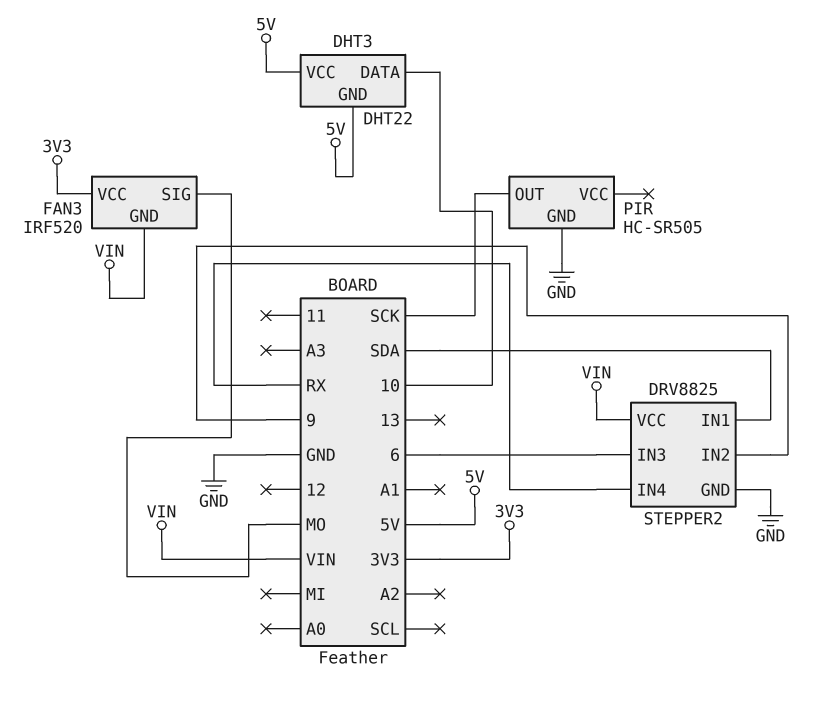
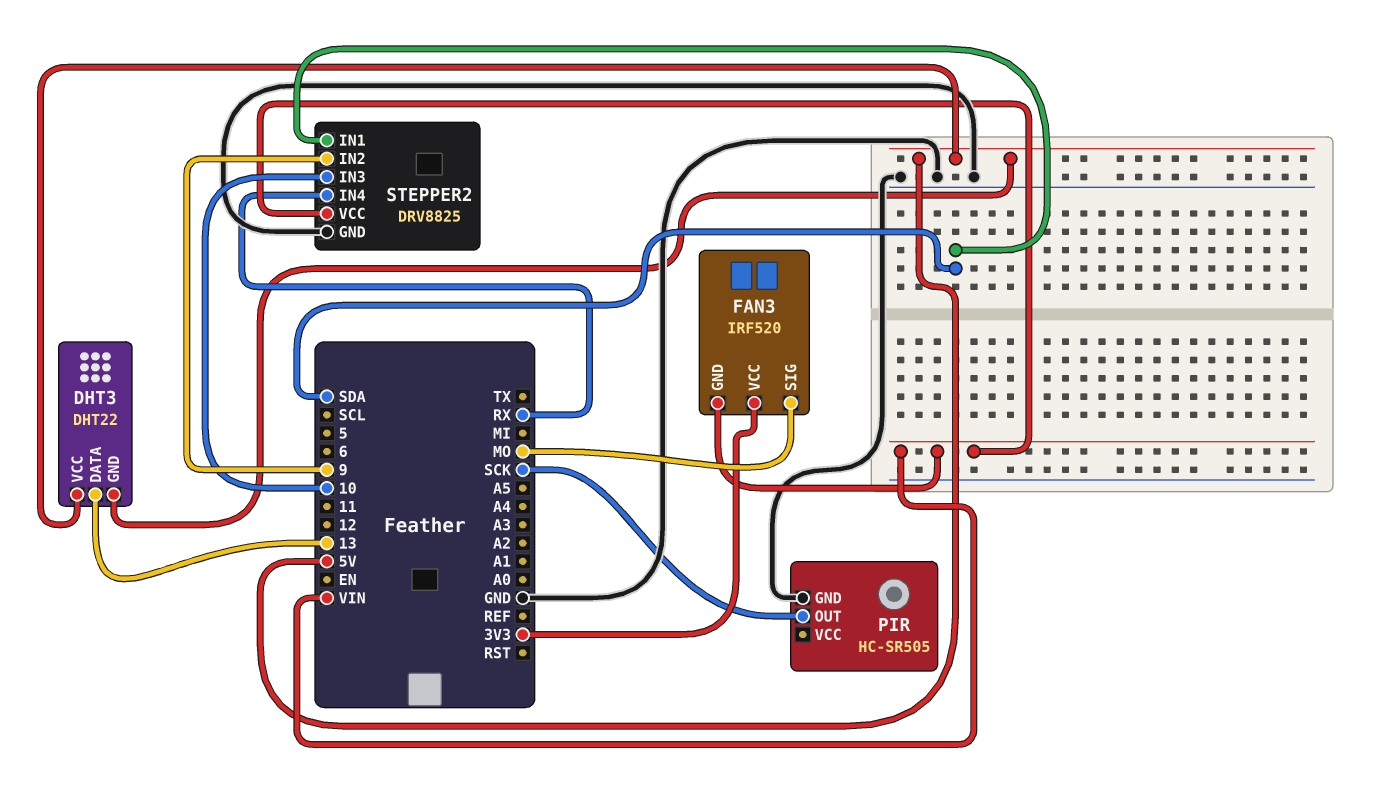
DHT3 pin DATA: 10 -> 13
STEPPER2 pin IN3: 6 -> 10

